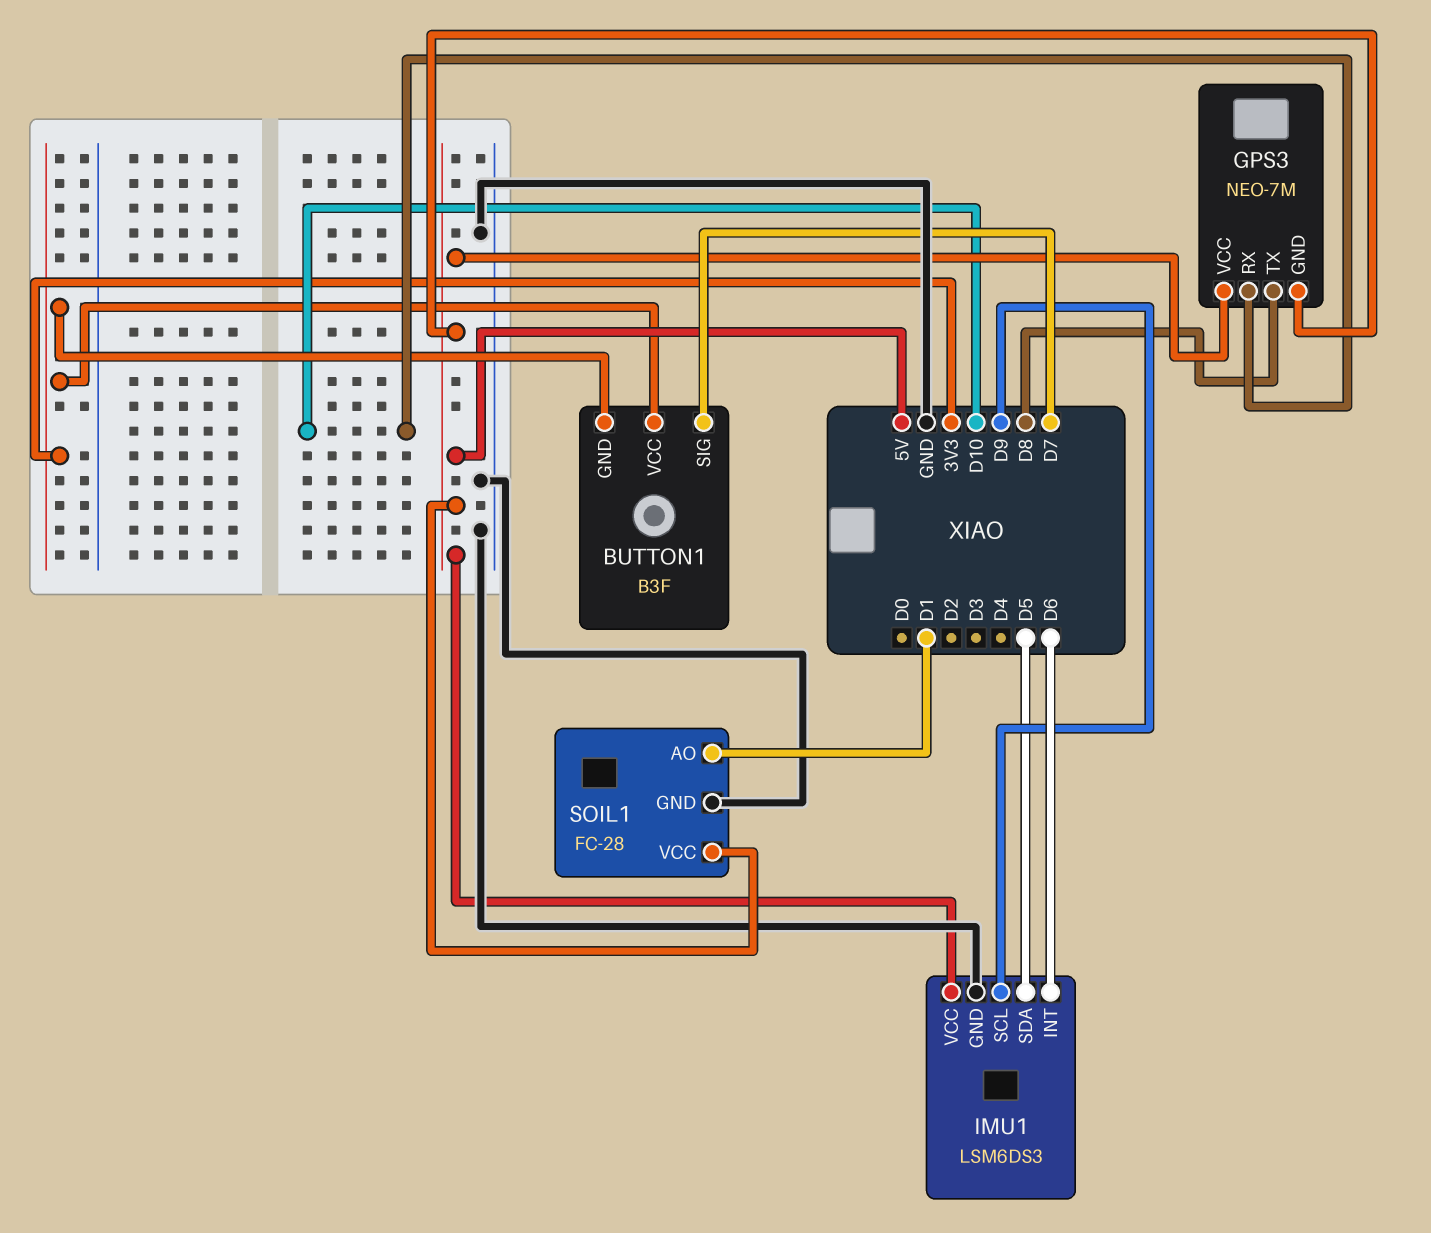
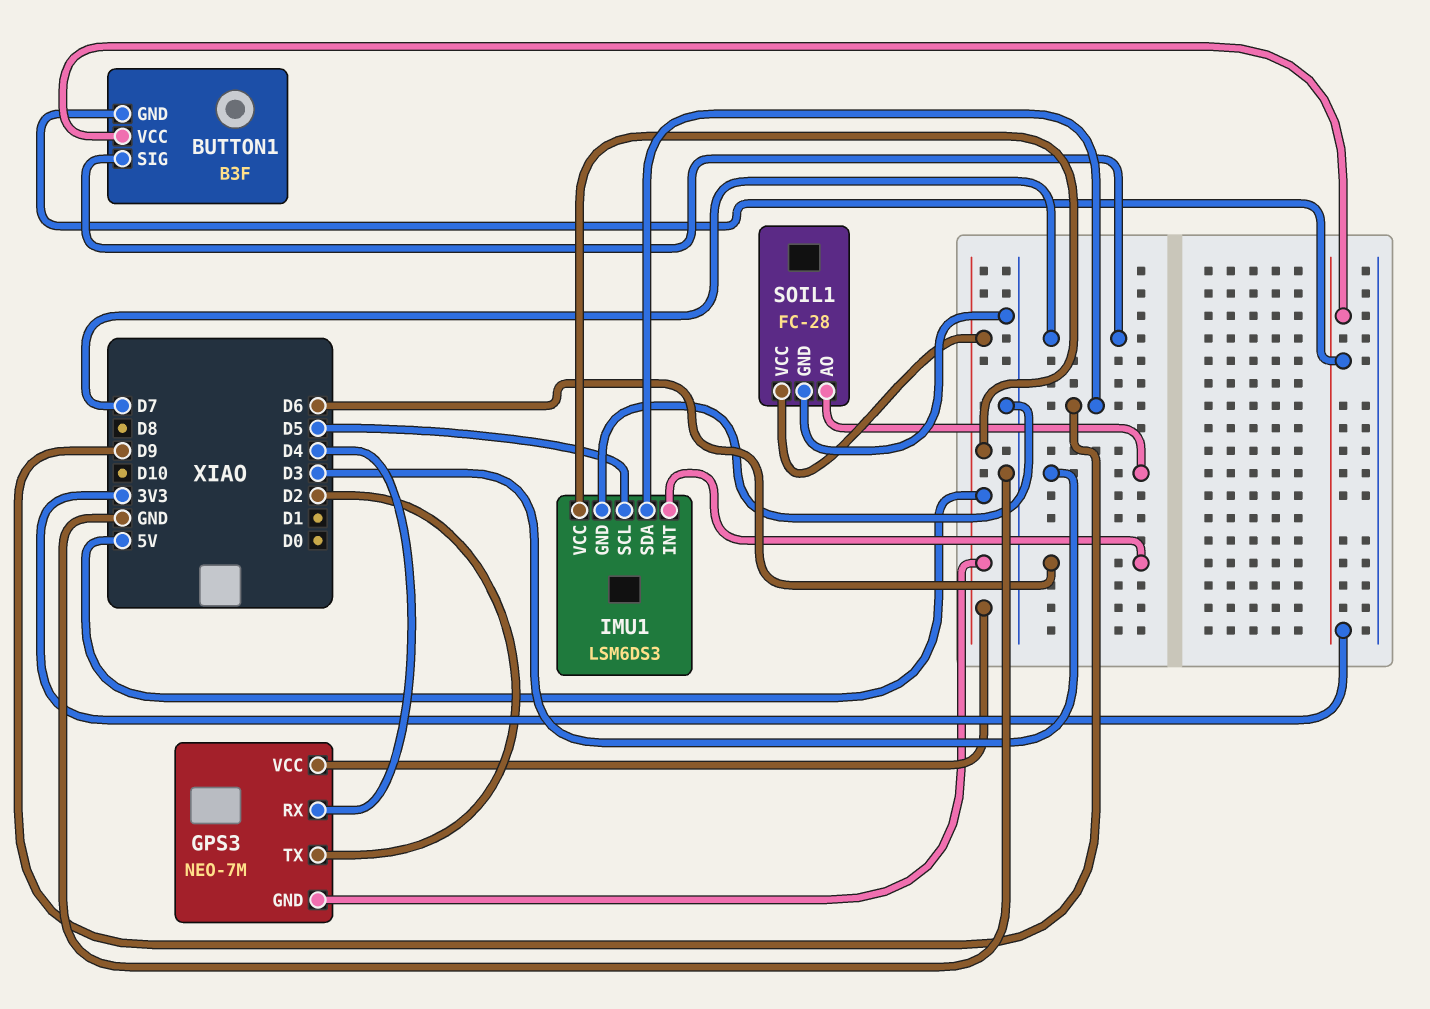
GPS3 pin RX: D10 -> D4
GPS3 pin TX: D8 -> D2
IMU1 pin SCL: D9 -> D5
IMU1 pin SDA: D5 -> D9
SOIL1 pin AO: D1 -> D3

